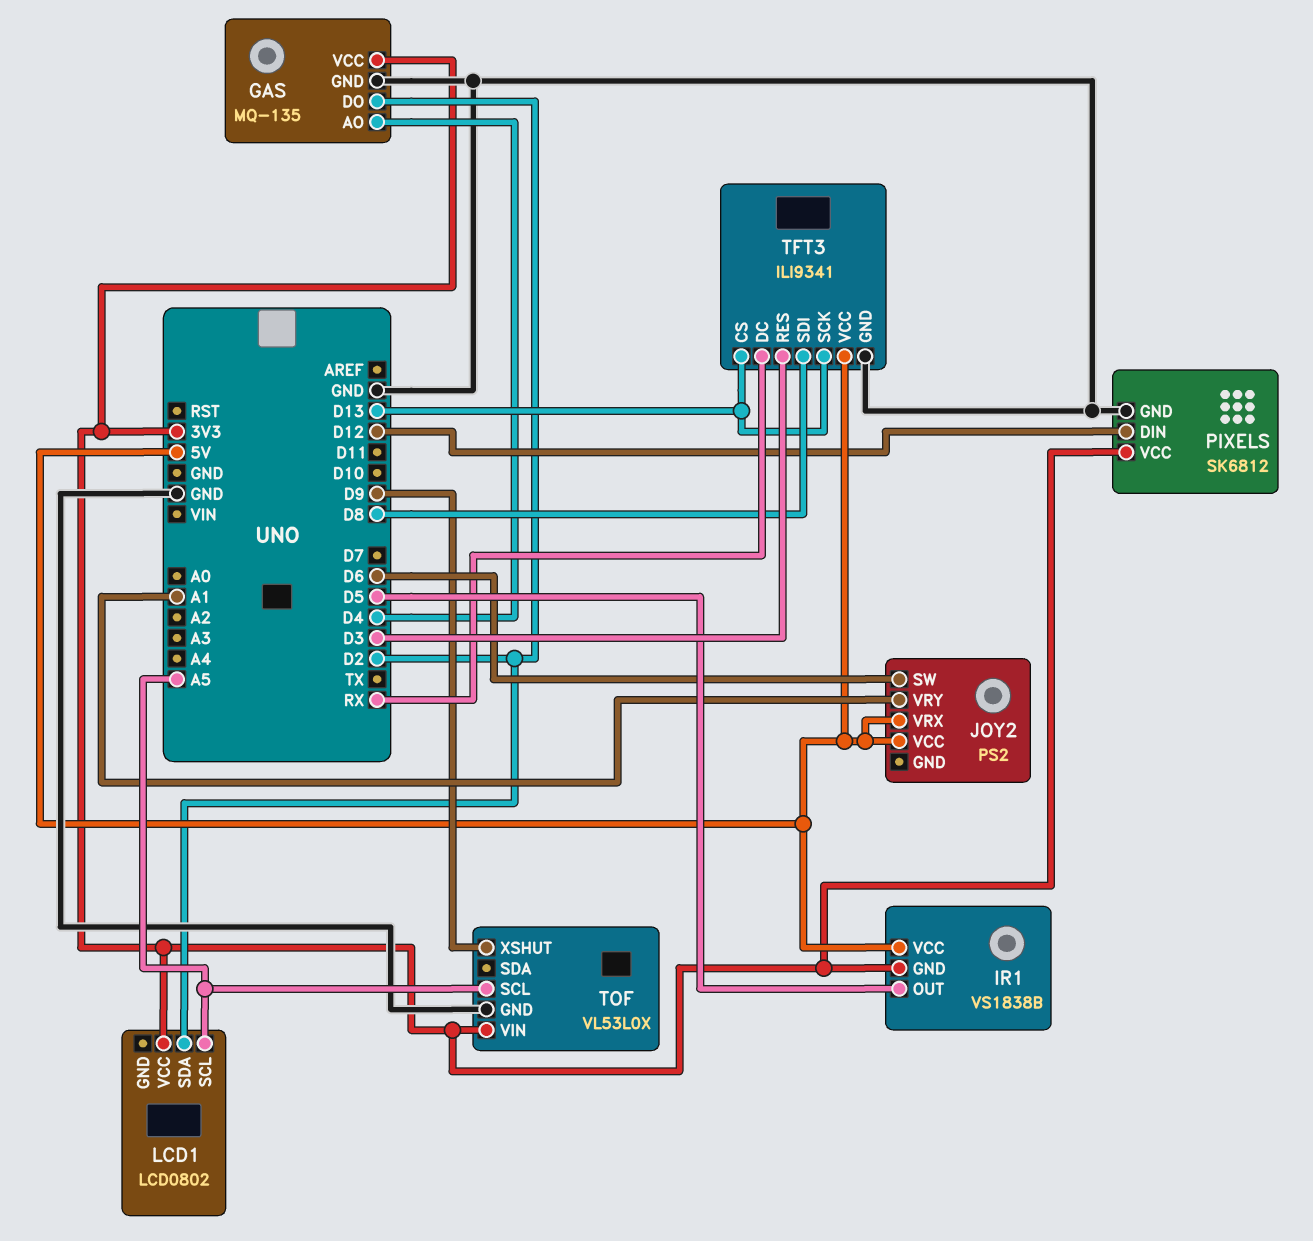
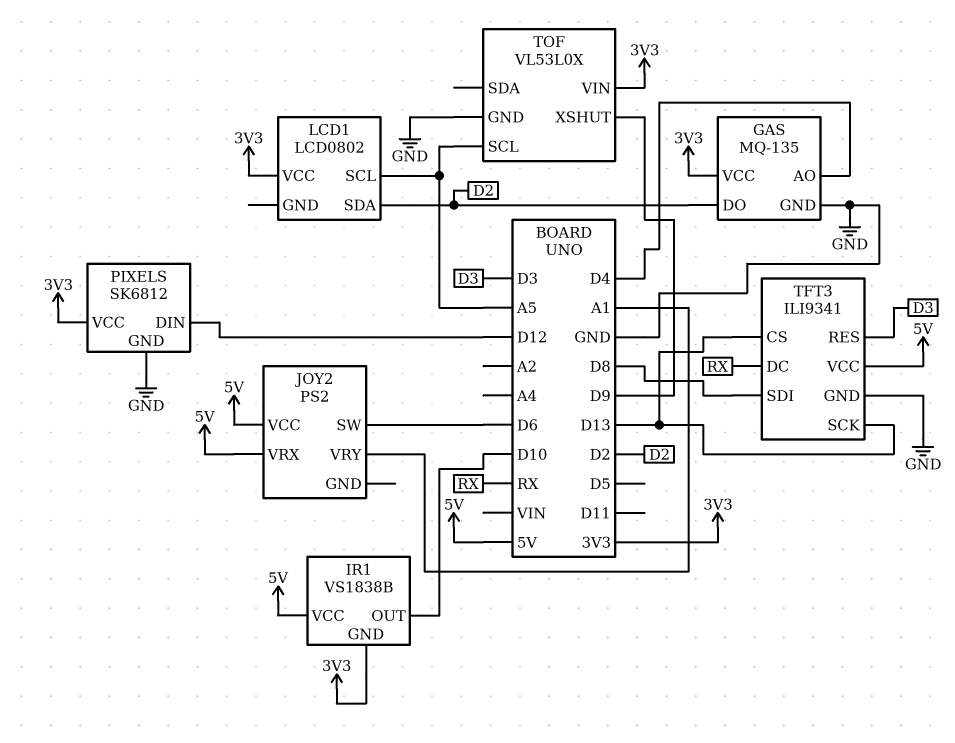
IR1 pin OUT: D5 -> D10

